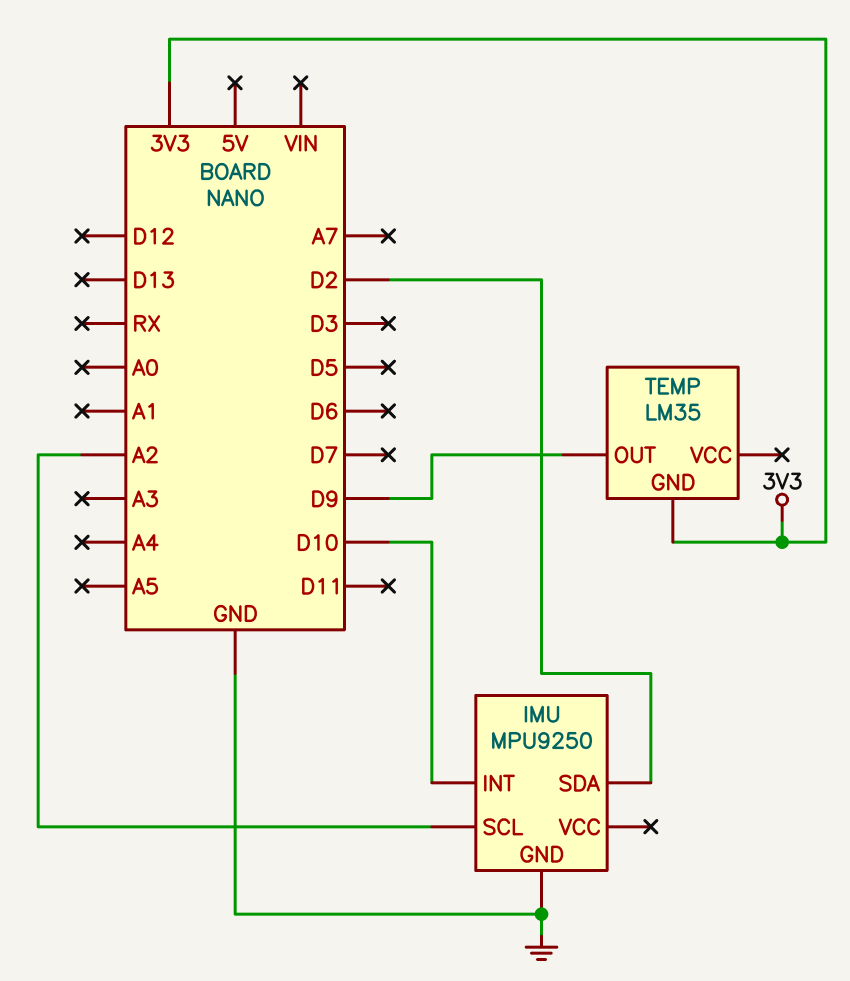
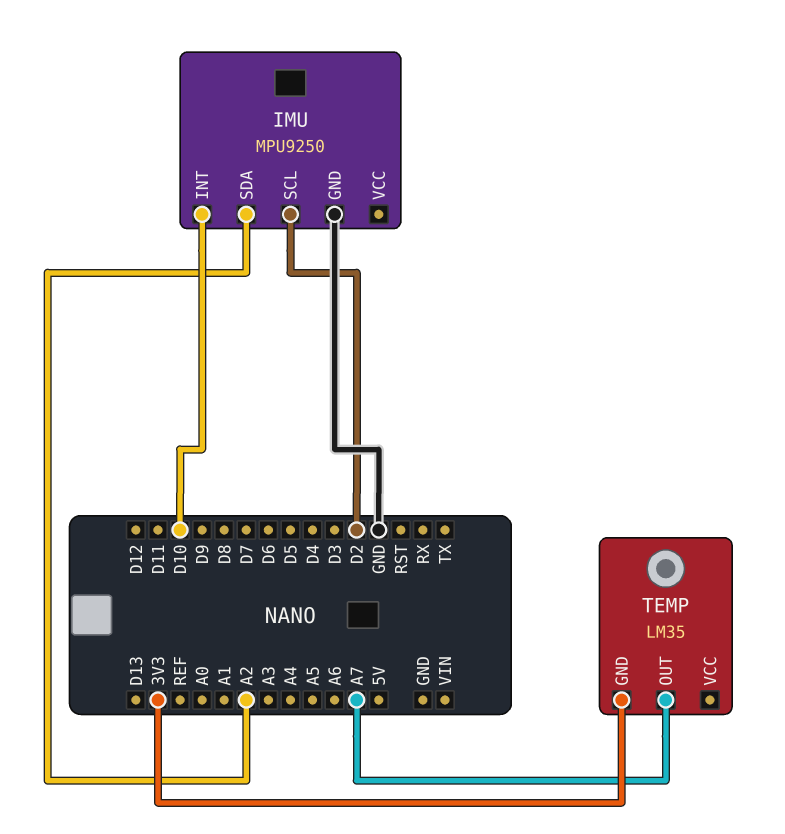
IMU pin SCL: A2 -> D2
IMU pin SDA: D2 -> A2
TEMP pin OUT: D9 -> A7

